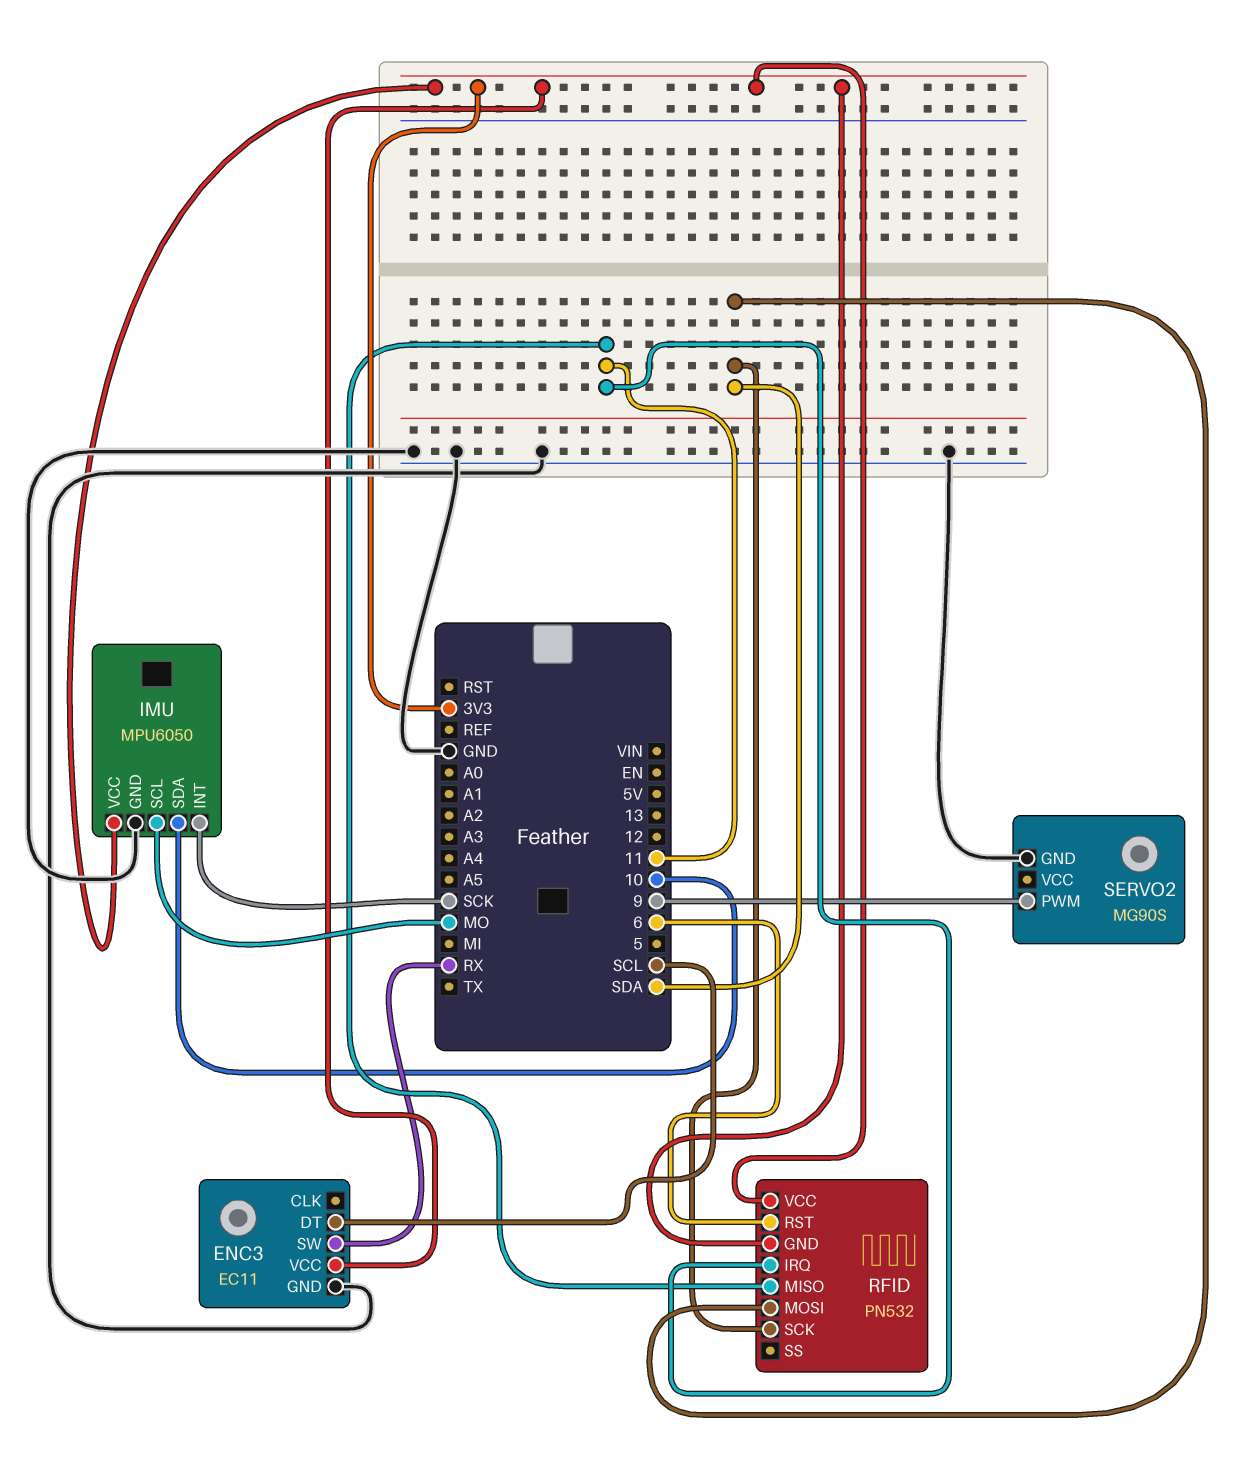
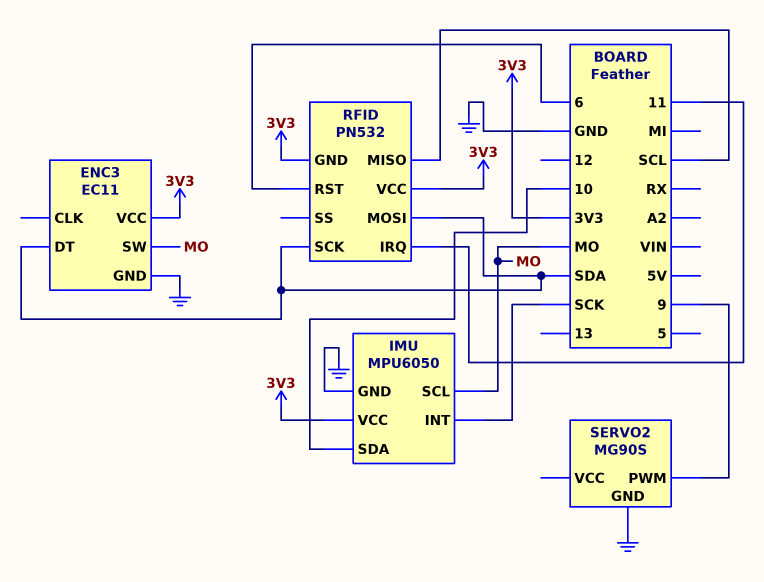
ENC3 pin DT: SCL -> SDA
ENC3 pin SW: RX -> MO
RFID pin MISO: 11 -> SCL

